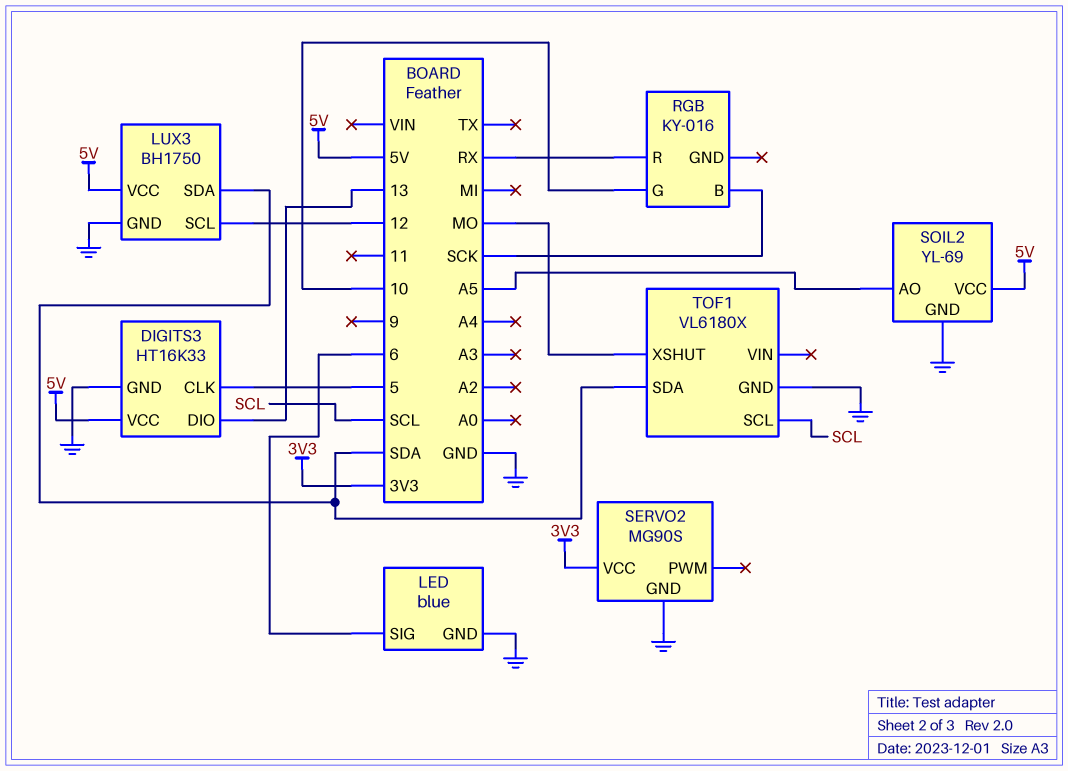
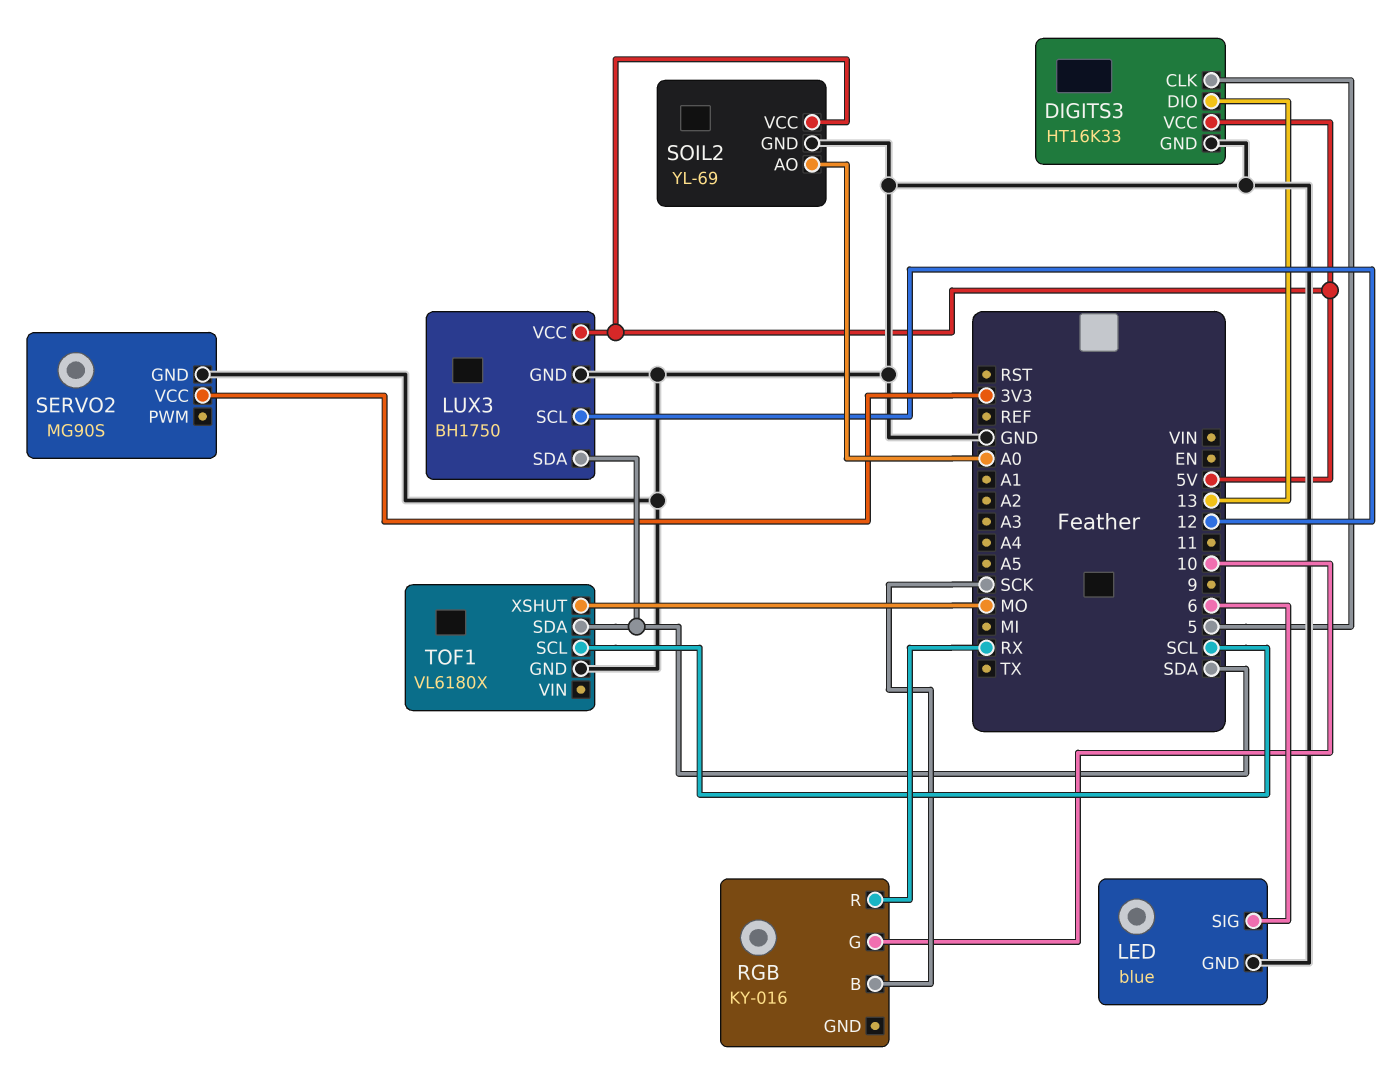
SOIL2 pin AO: A5 -> A0

